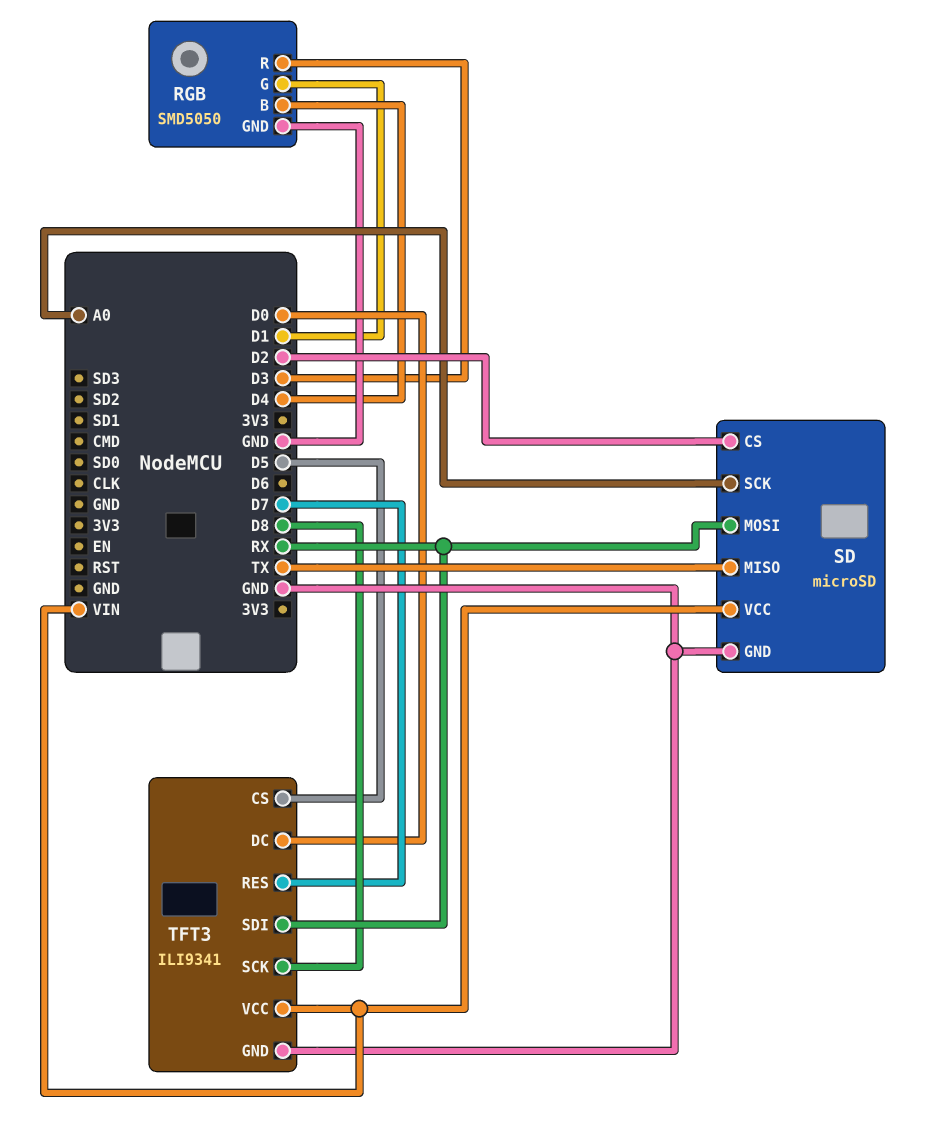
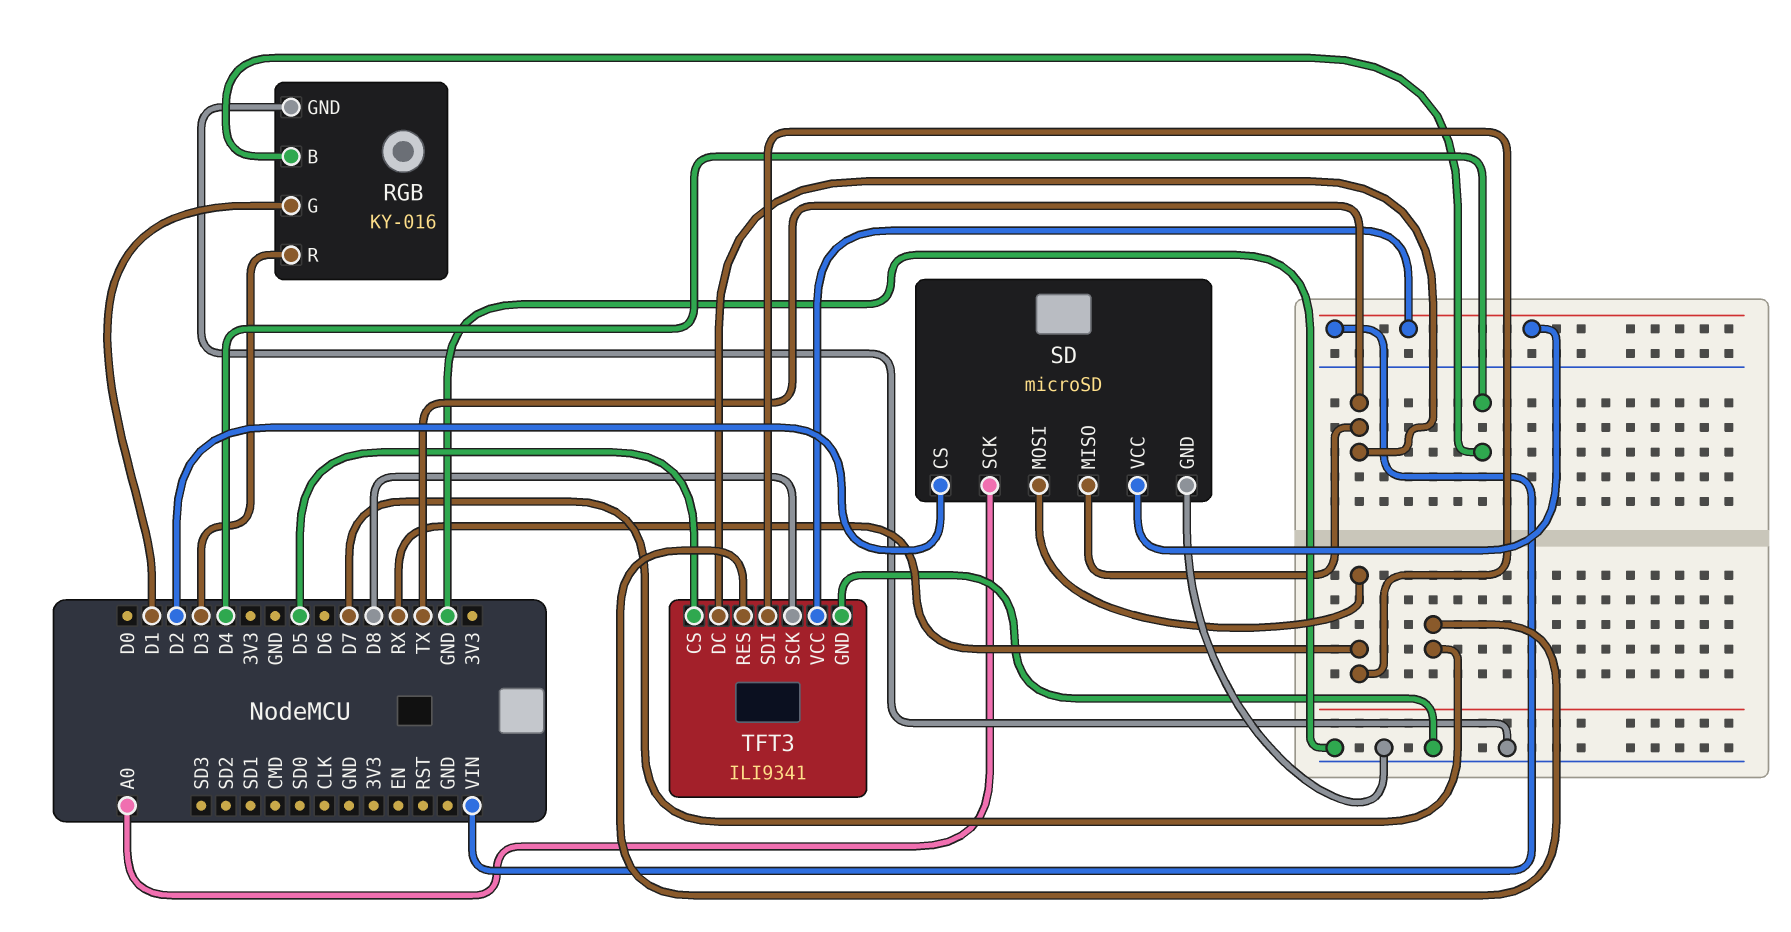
RGB: SMD5050 -> KY-016
TFT3 pin DC: D0 -> TX

